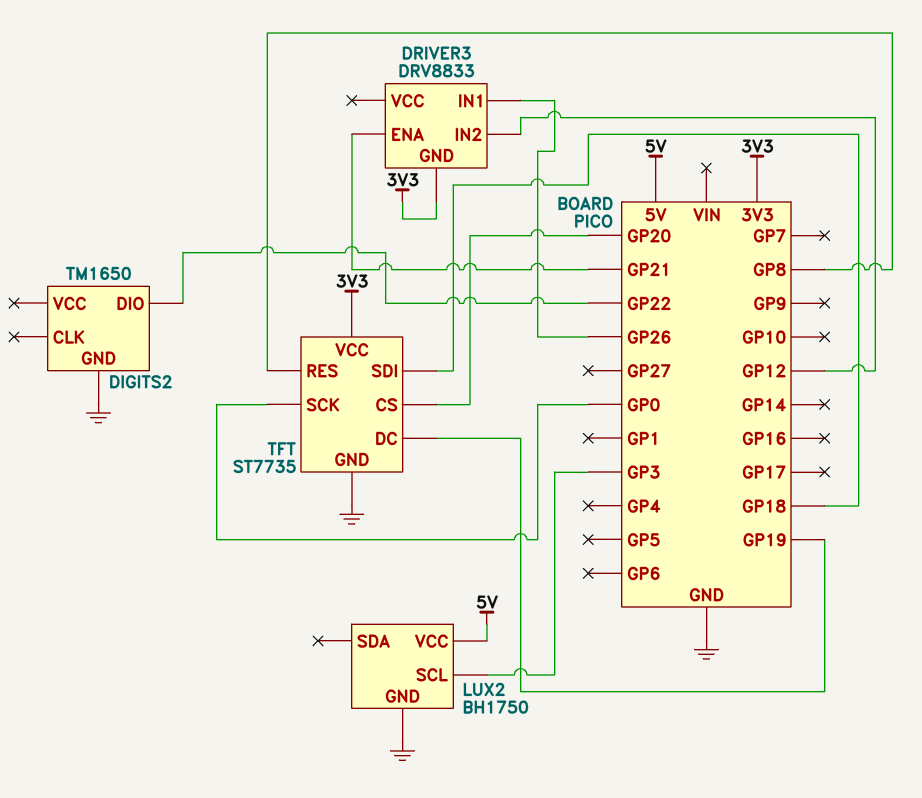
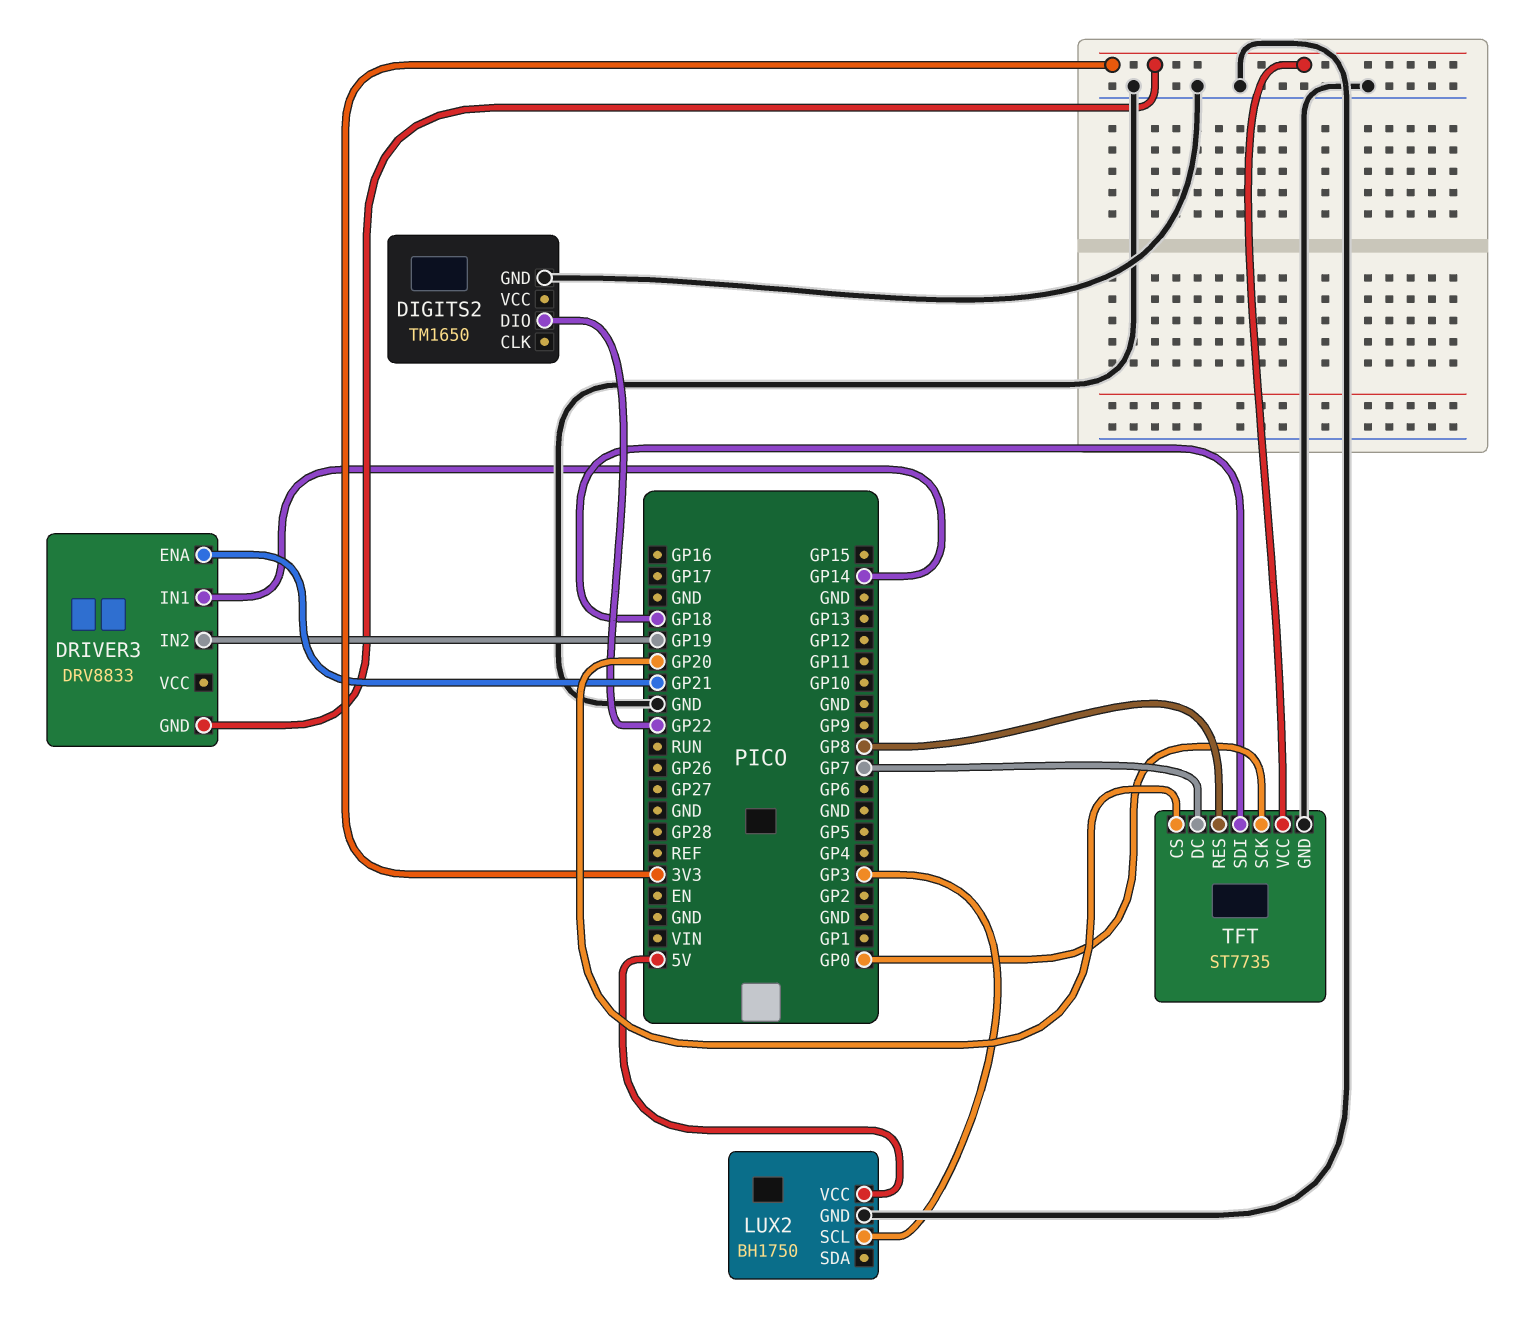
DRIVER3 pin IN1: GP26 -> GP14
DRIVER3 pin IN2: GP12 -> GP19
TFT pin DC: GP19 -> GP7

